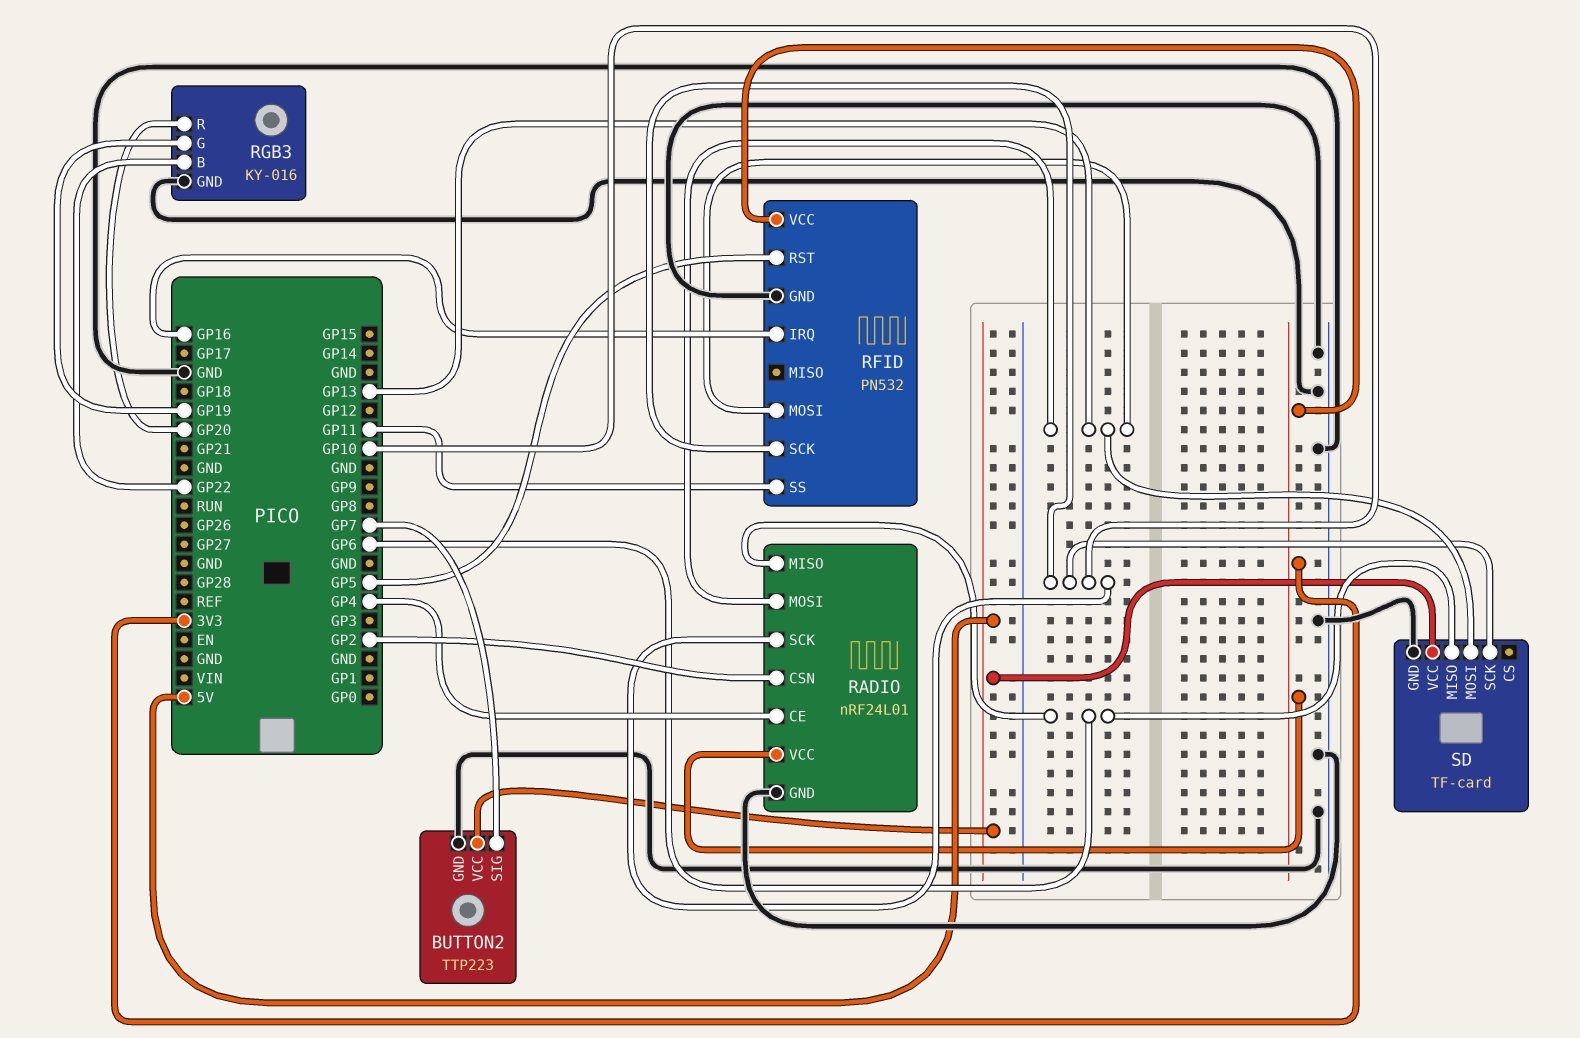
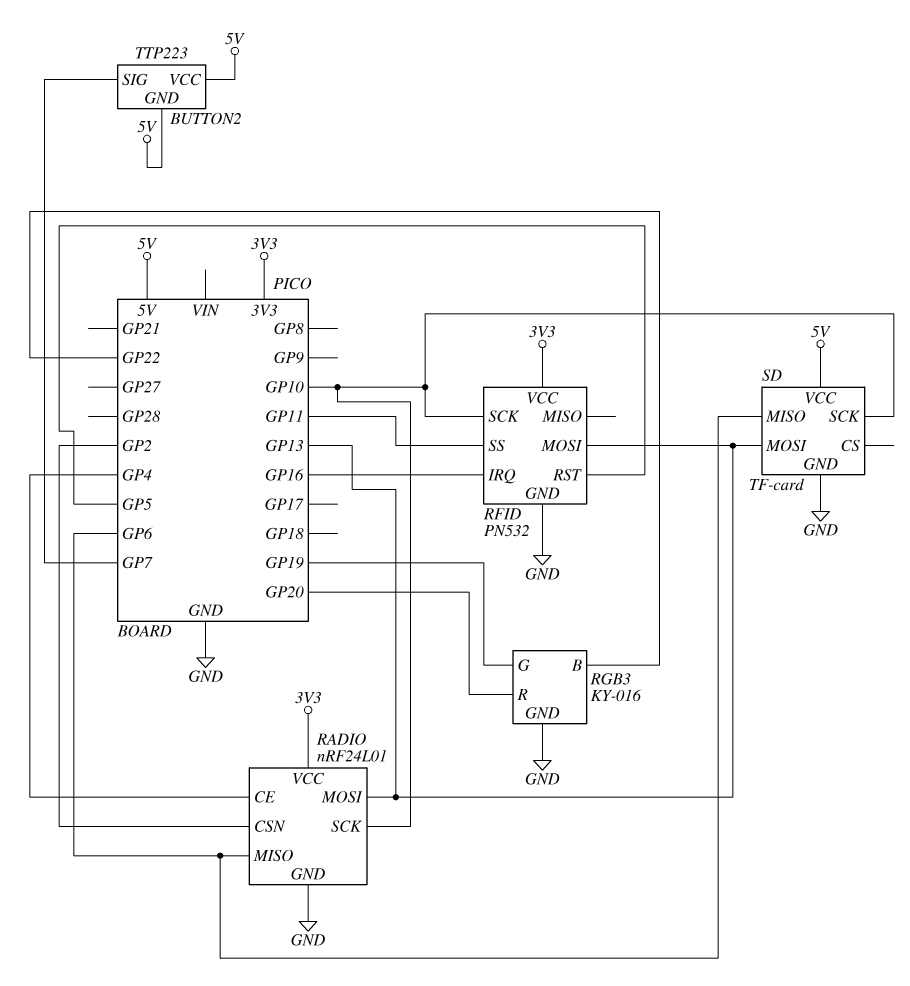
BUTTON2 pin GND: GND -> 5V

